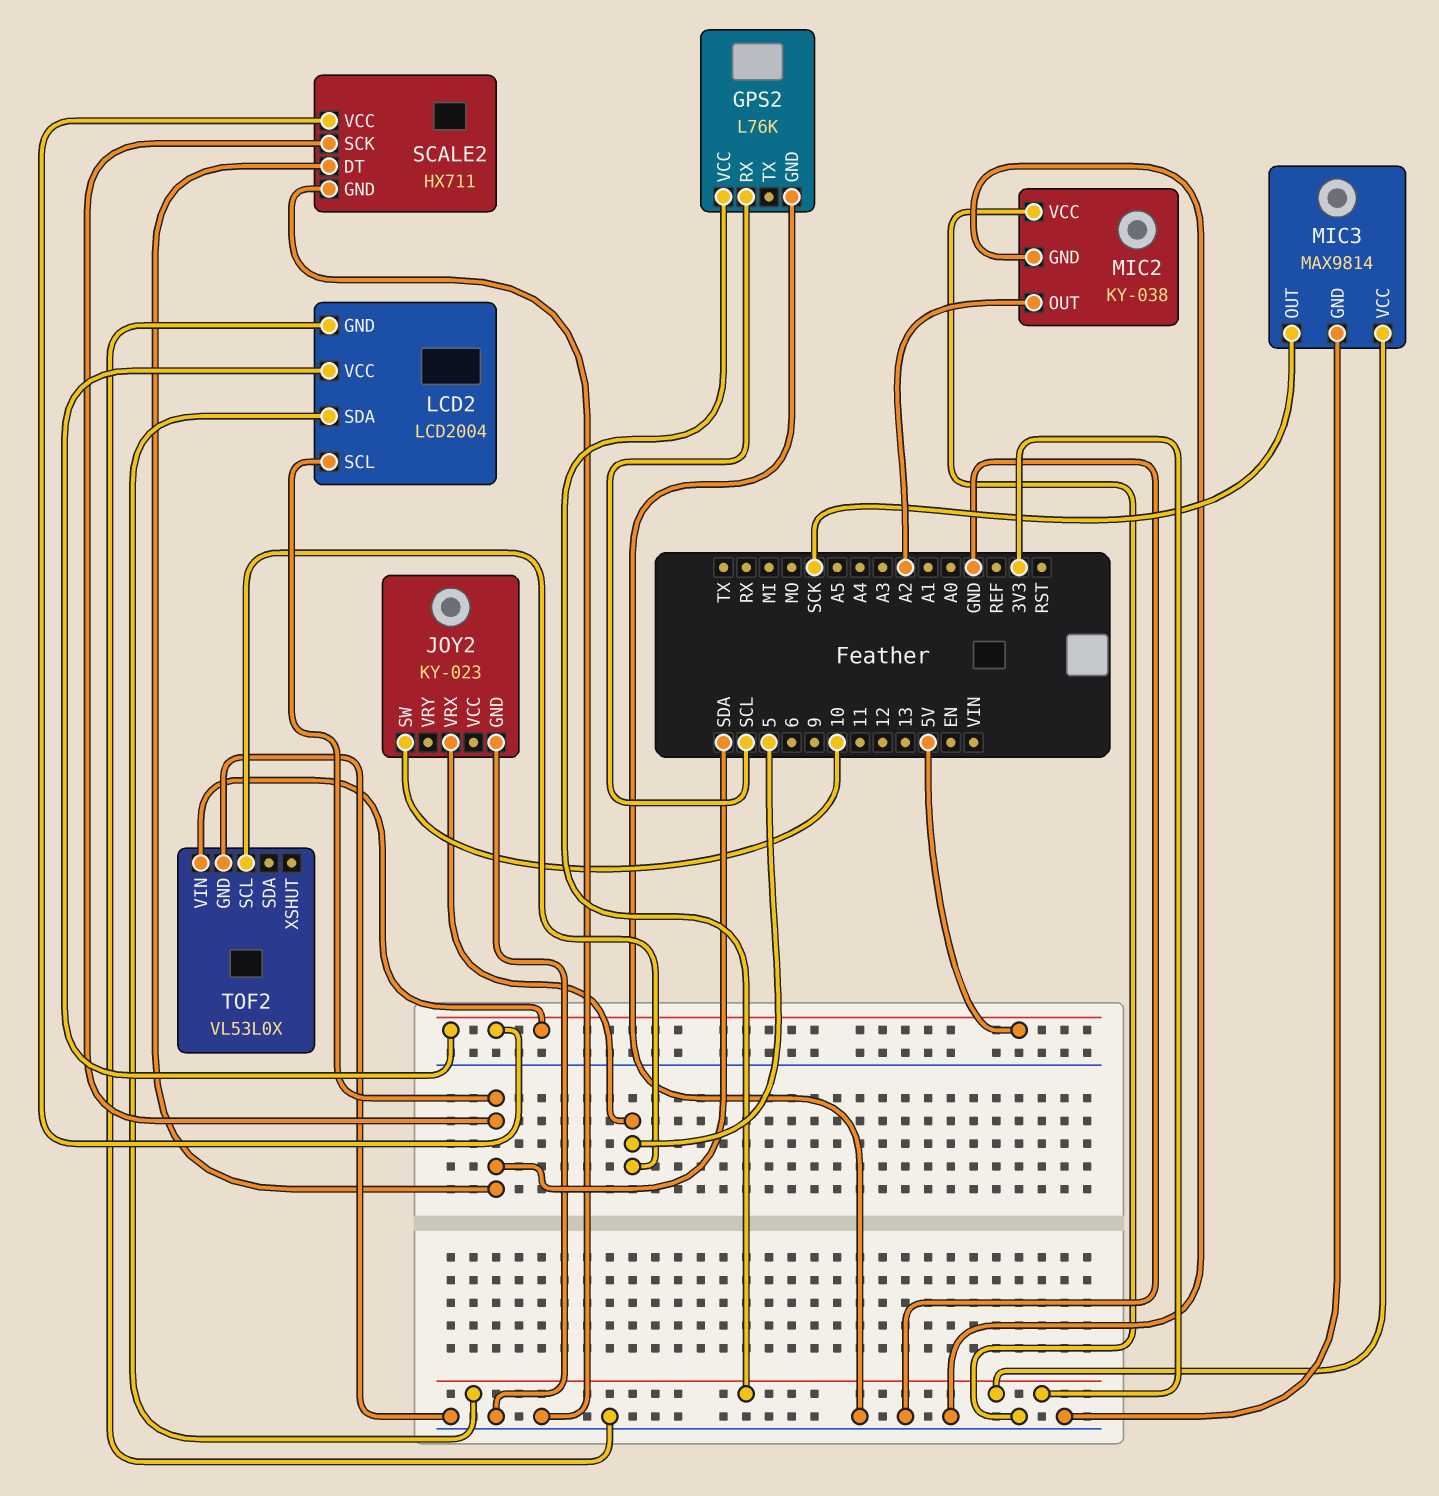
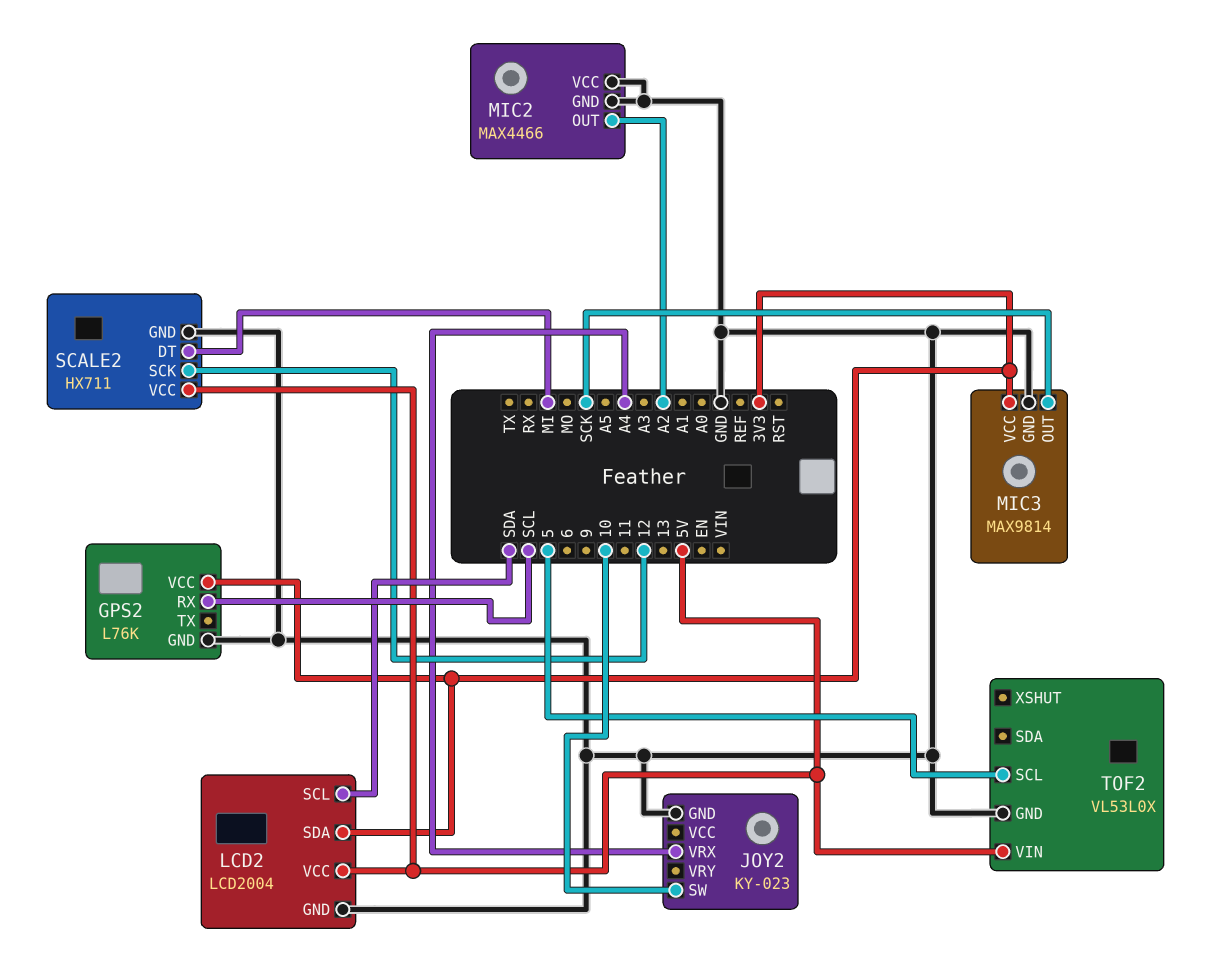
JOY2 pin VRX: 5 -> A4
MIC2: KY-038 -> MAX4466
SCALE2 pin DT: SDA -> MI
SCALE2 pin SCK: SDA -> 12

